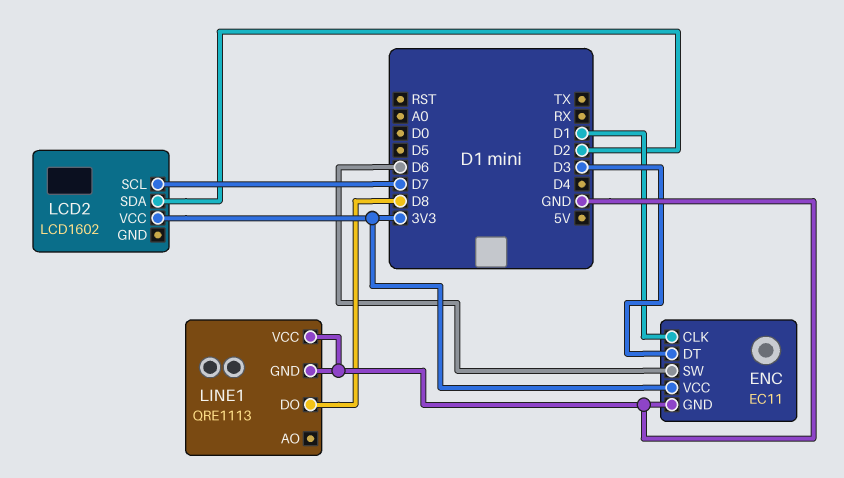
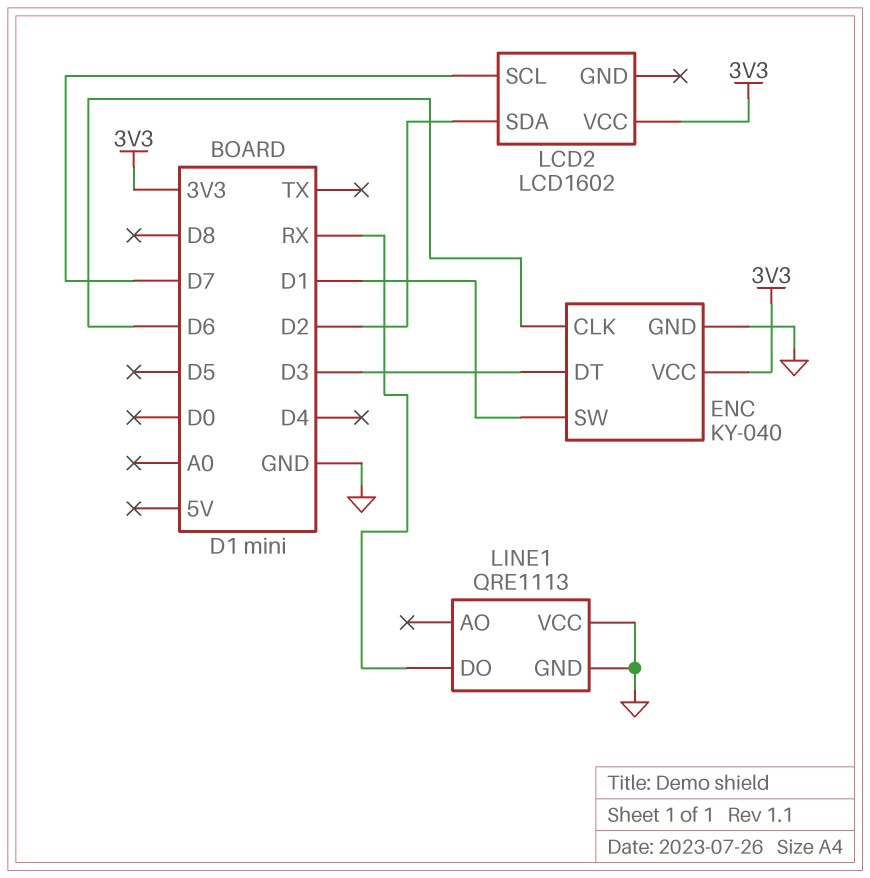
ENC: EC11 -> KY-040
ENC pin CLK: D1 -> D6
ENC pin SW: D6 -> D1
LINE1 pin DO: D8 -> RX

